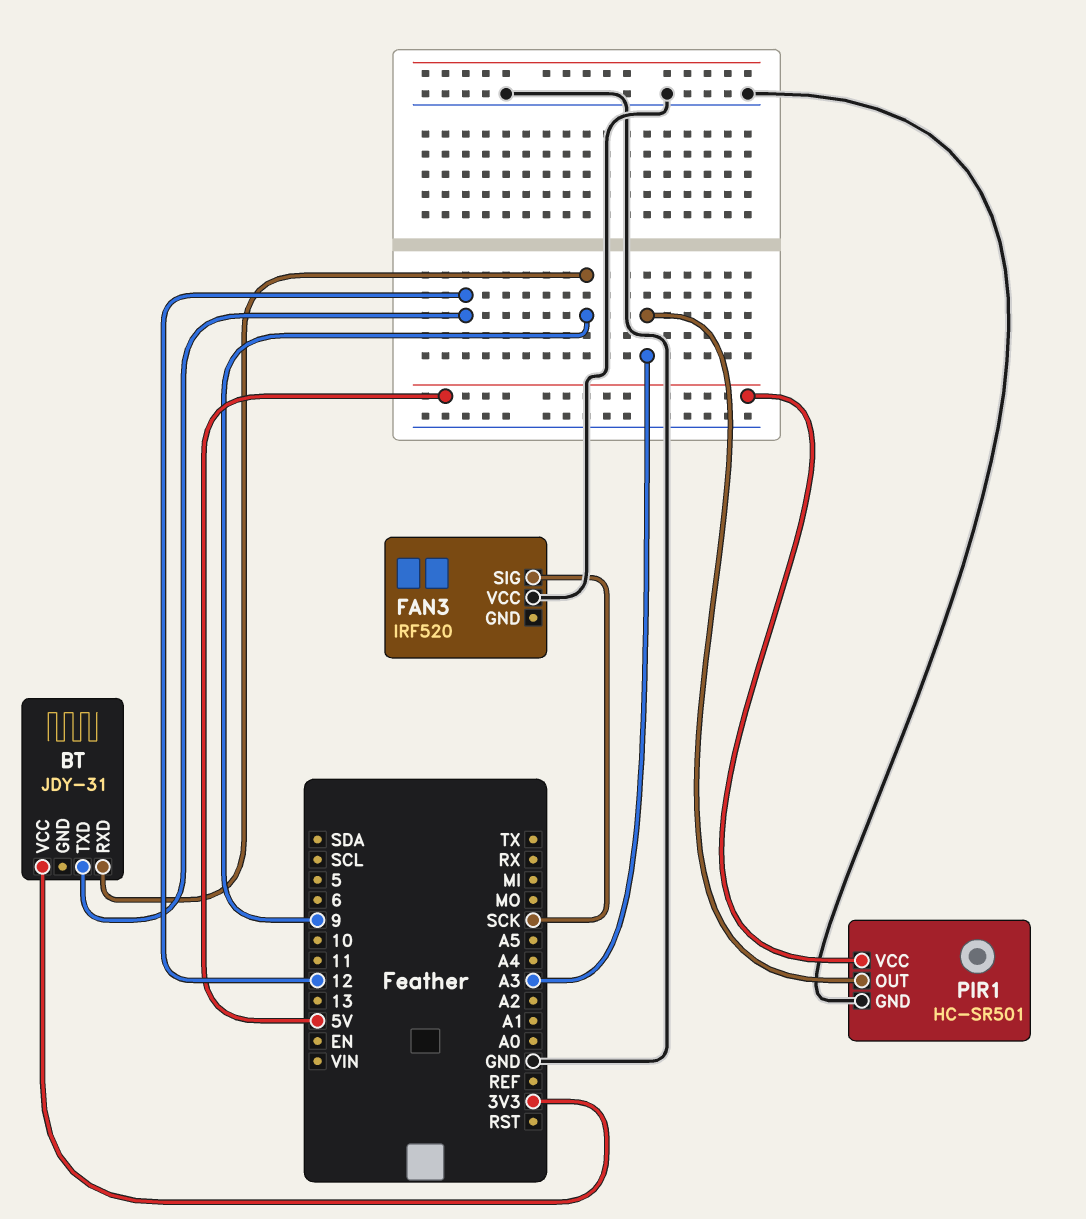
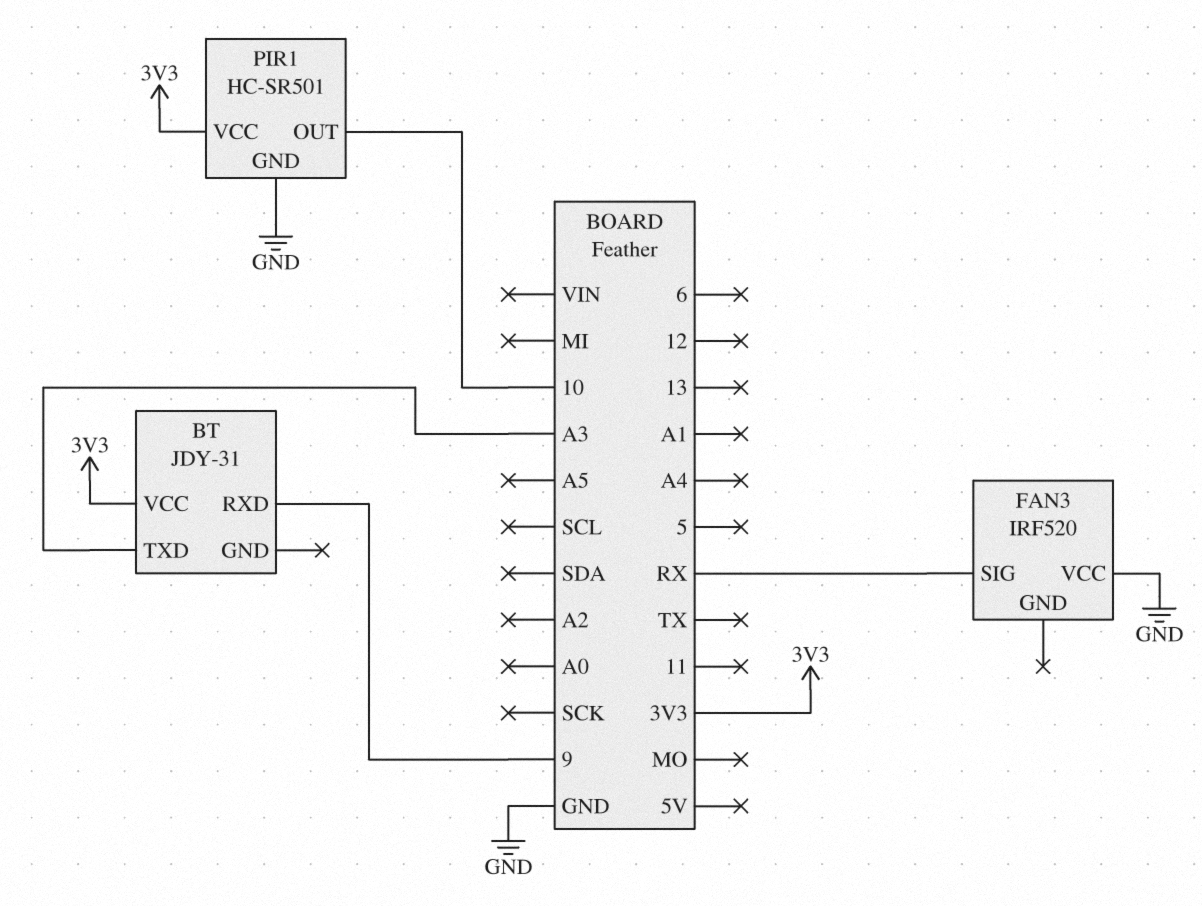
BT pin TXD: 12 -> A3
FAN3 pin SIG: SCK -> RX
PIR1 pin OUT: A3 -> 10
PIR1 pin VCC: 5V -> 3V3

